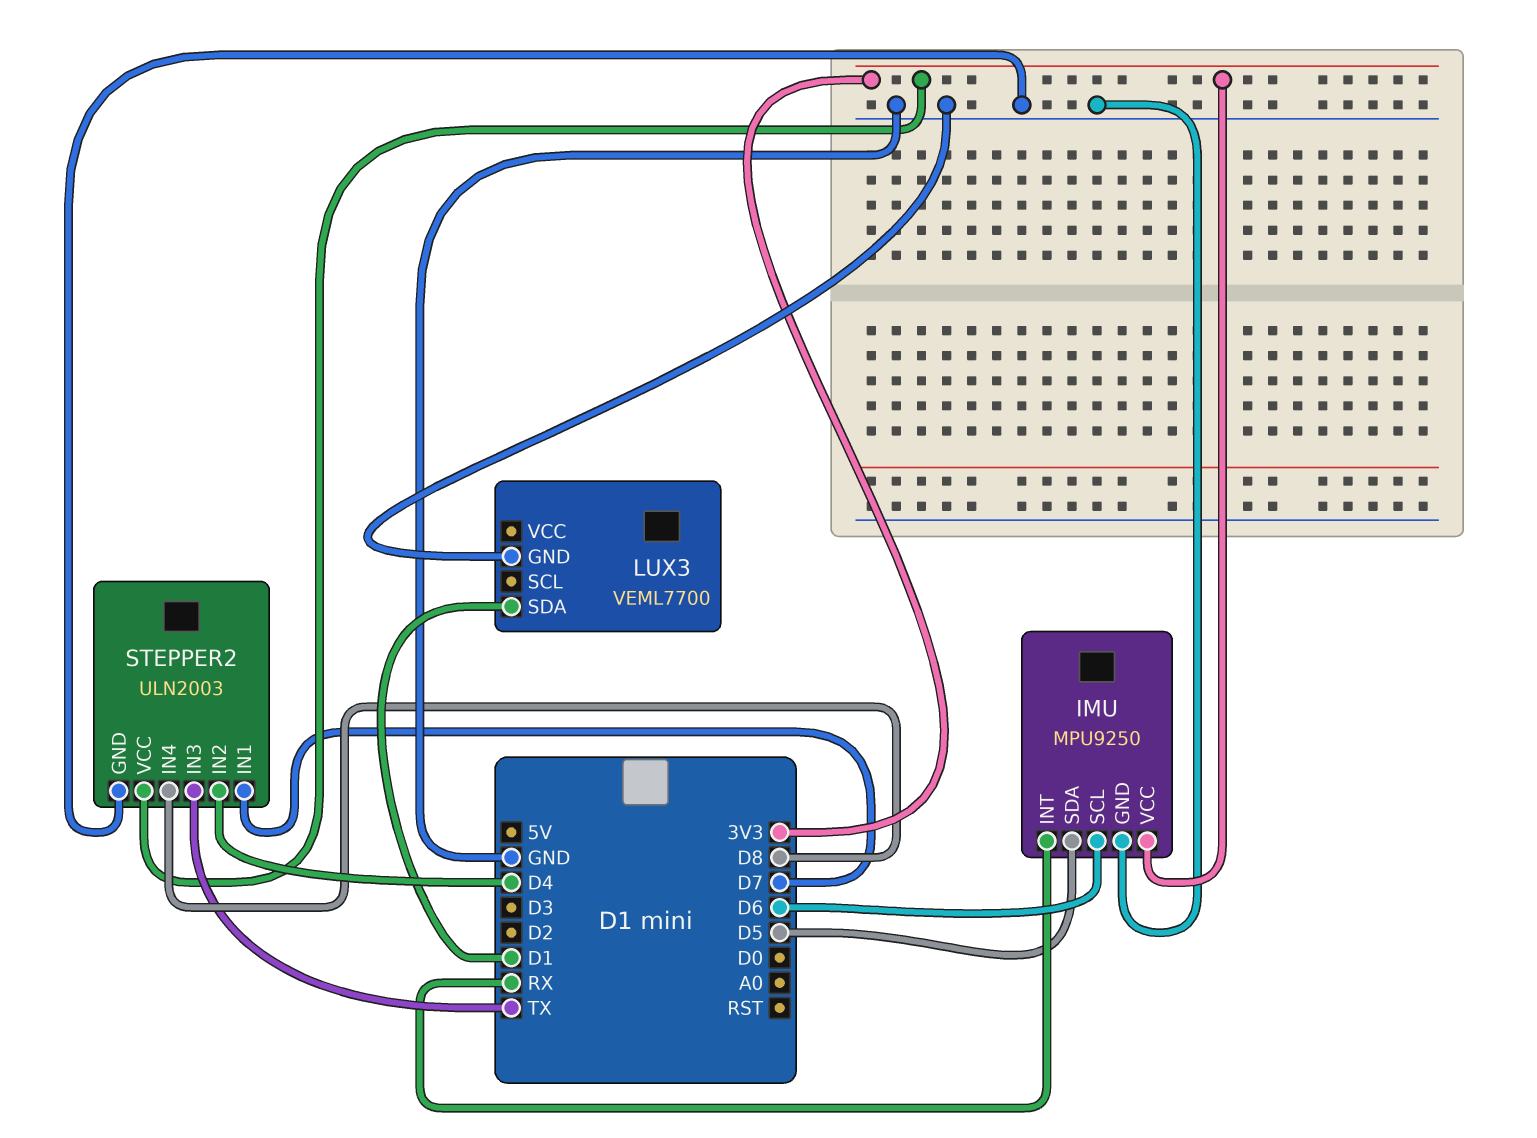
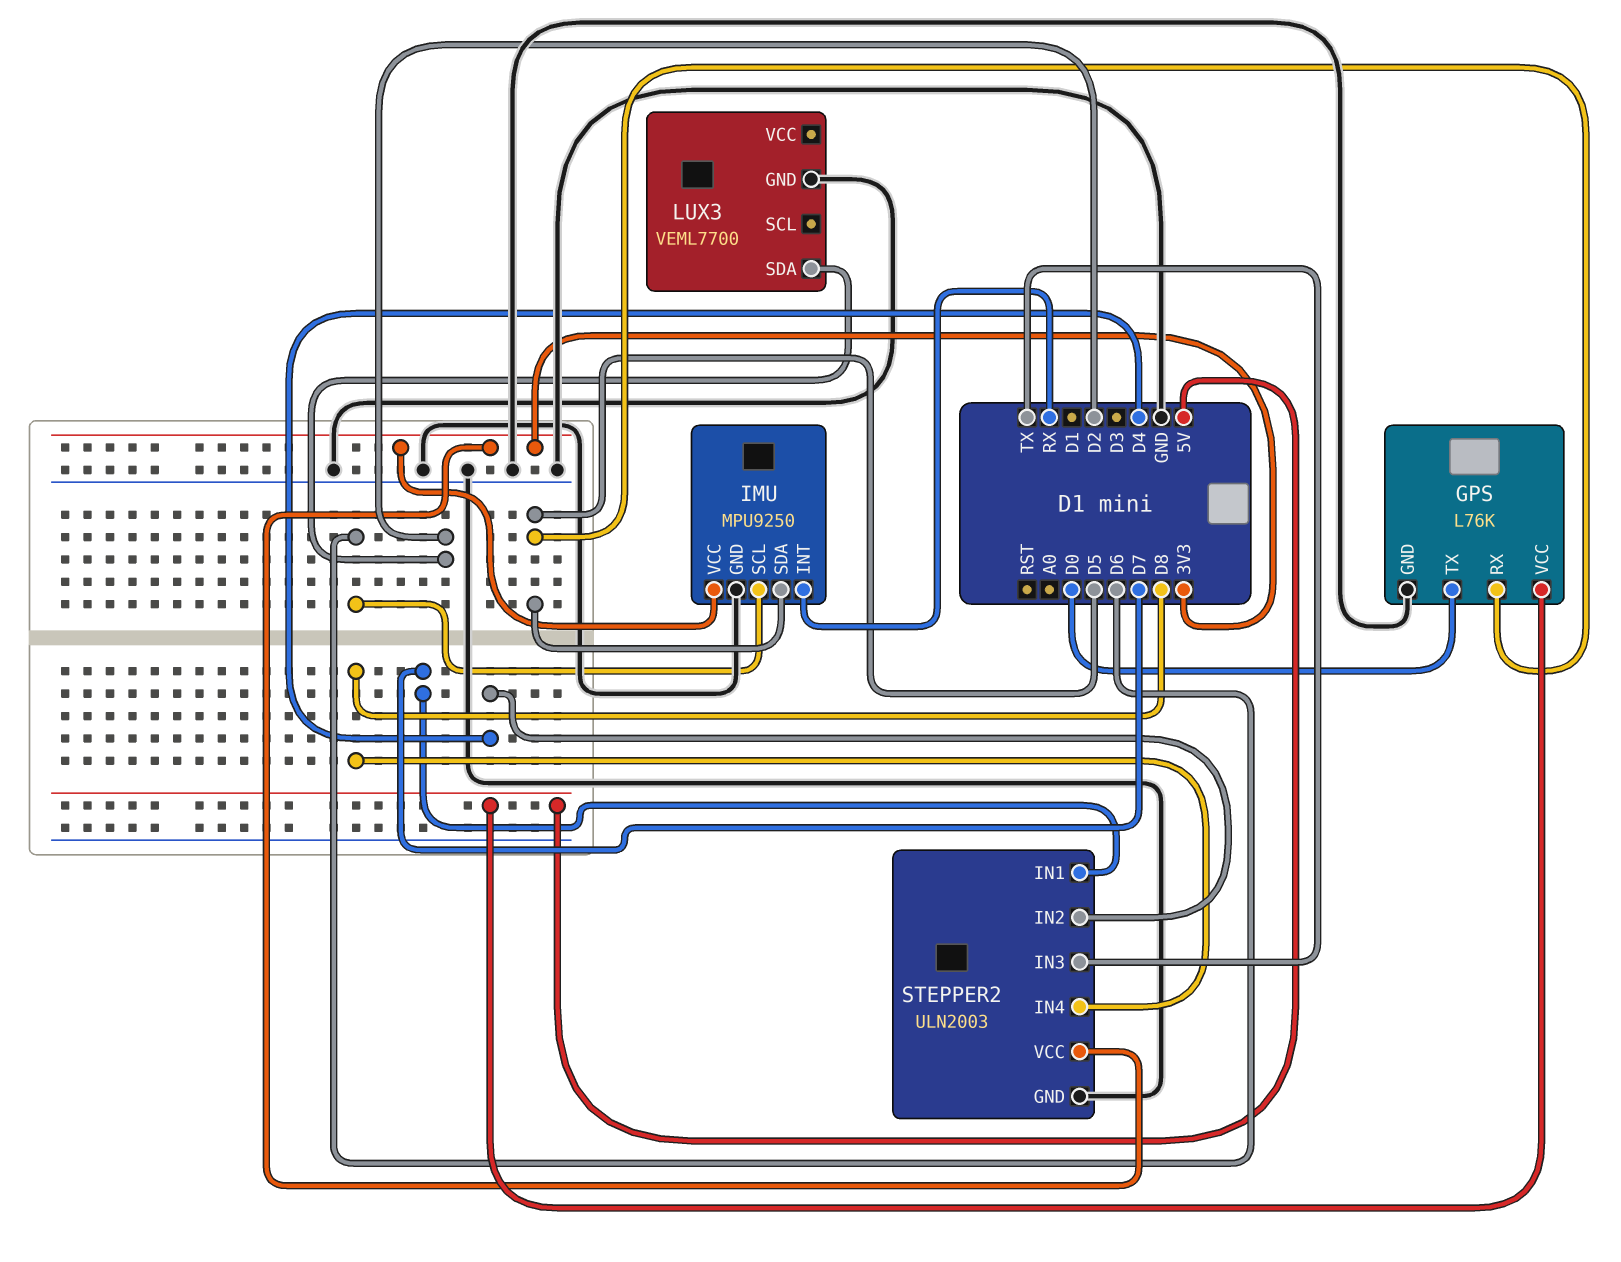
GPS: none -> L76K
GPS pin GND: none -> GND
GPS pin RX: none -> D5
GPS pin TX: none -> D0
GPS pin VCC: none -> 5V
LUX3 pin SDA: D1 -> D2

